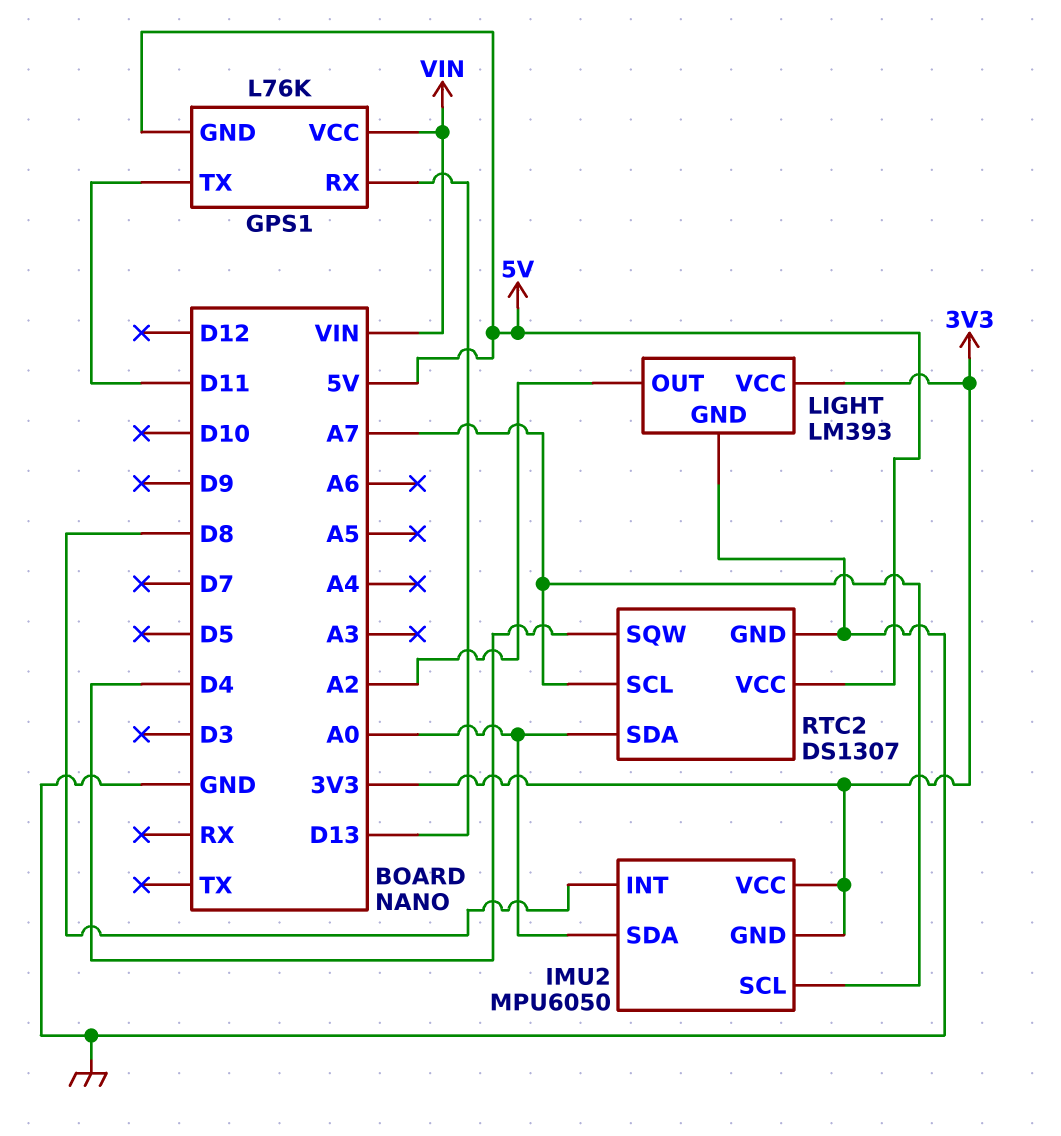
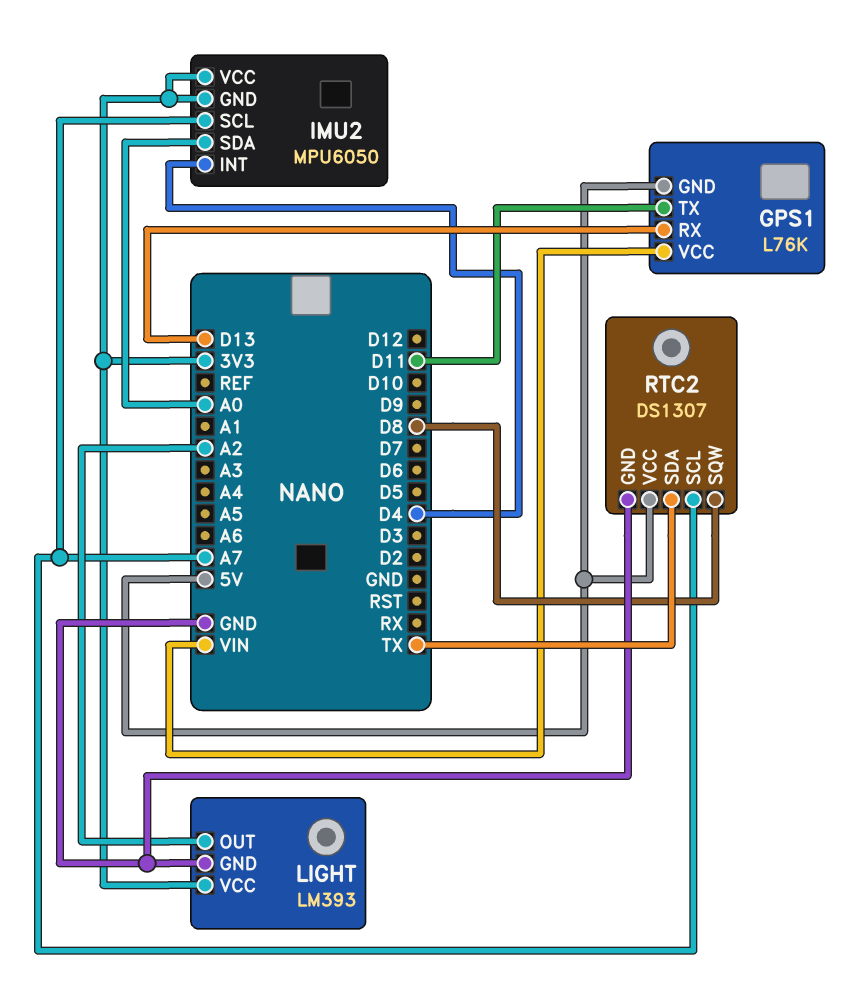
IMU2 pin INT: D8 -> D4
RTC2 pin SDA: A0 -> TX
RTC2 pin SQW: D4 -> D8

